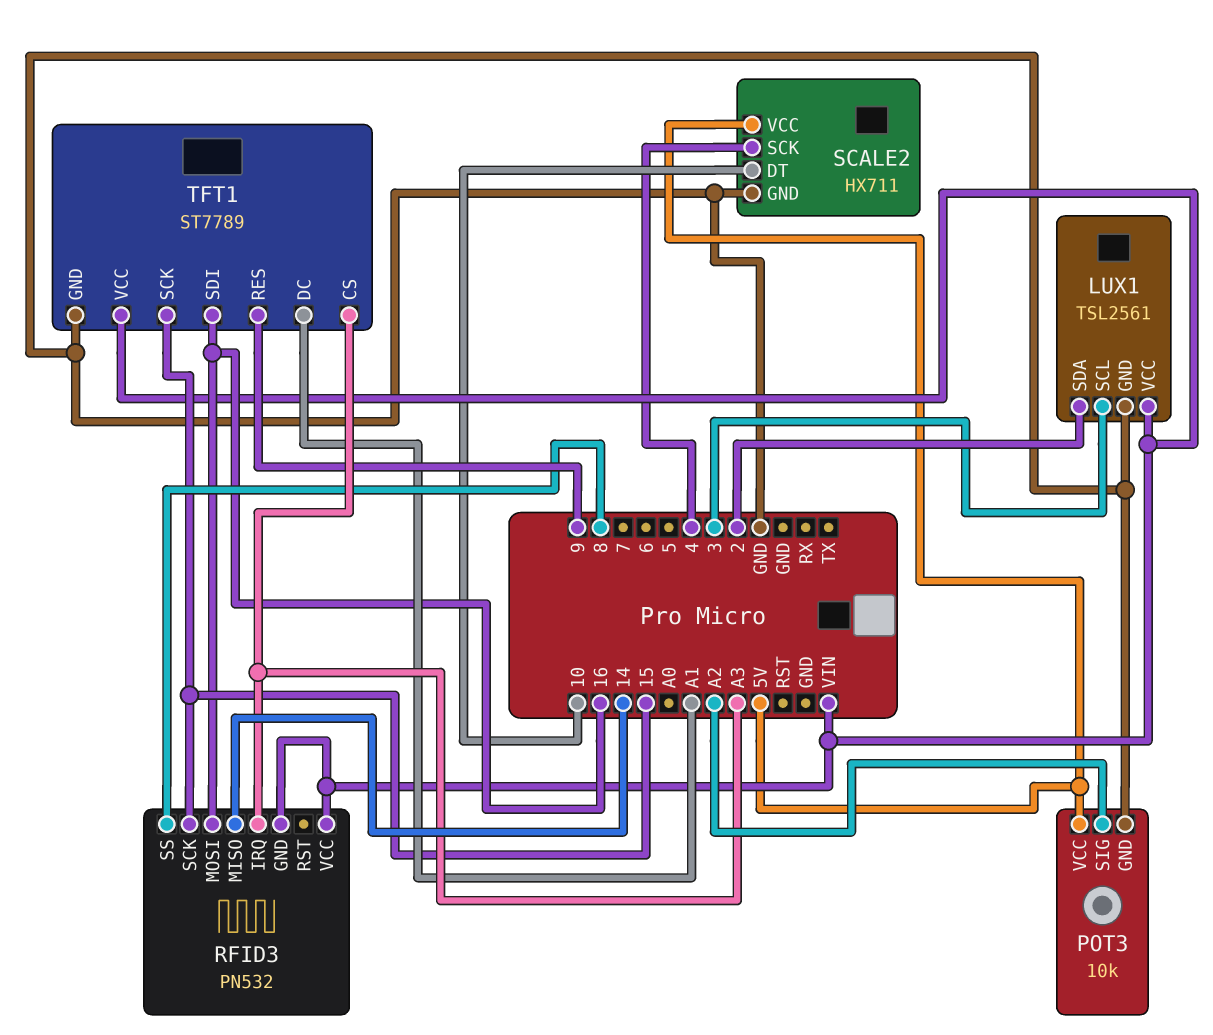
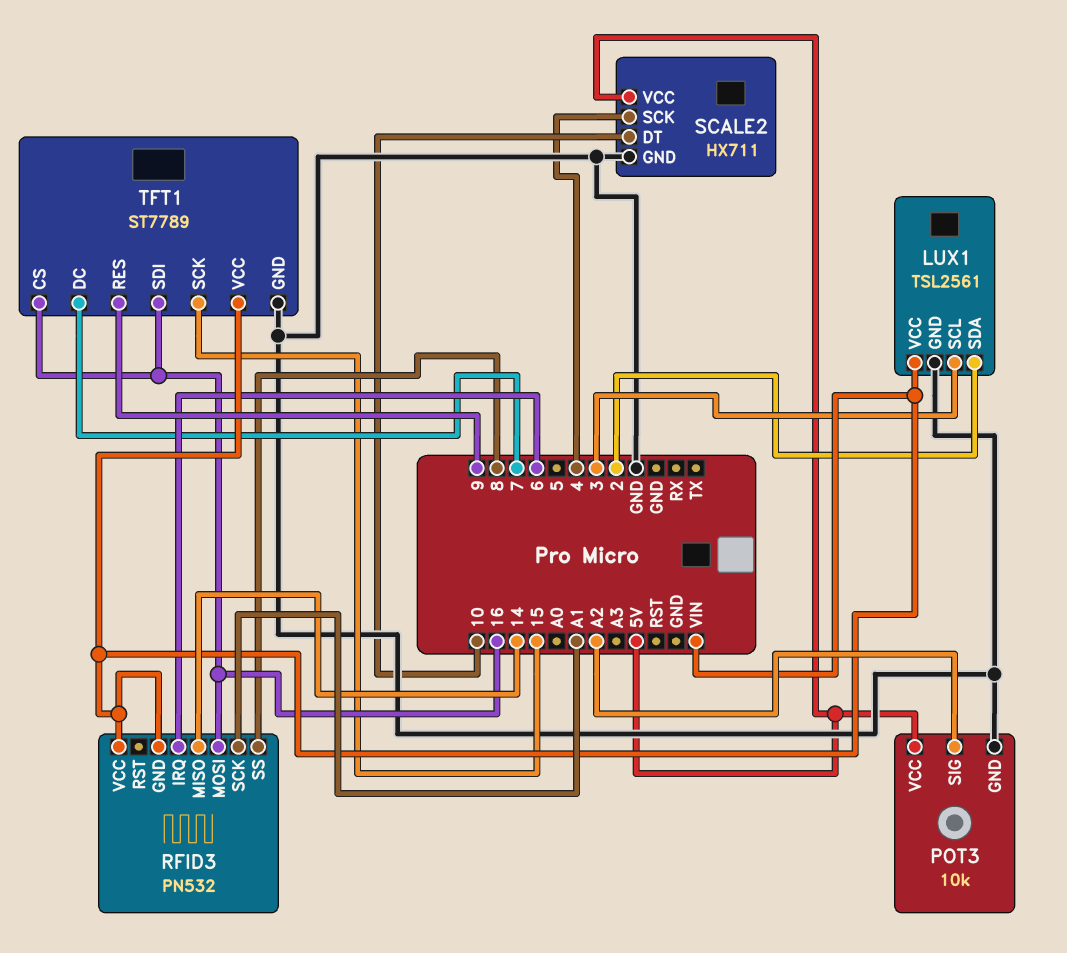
RFID3 pin IRQ: A3 -> 6
RFID3 pin SCK: 15 -> A1
TFT1 pin CS: A3 -> 16
TFT1 pin DC: A1 -> 7

